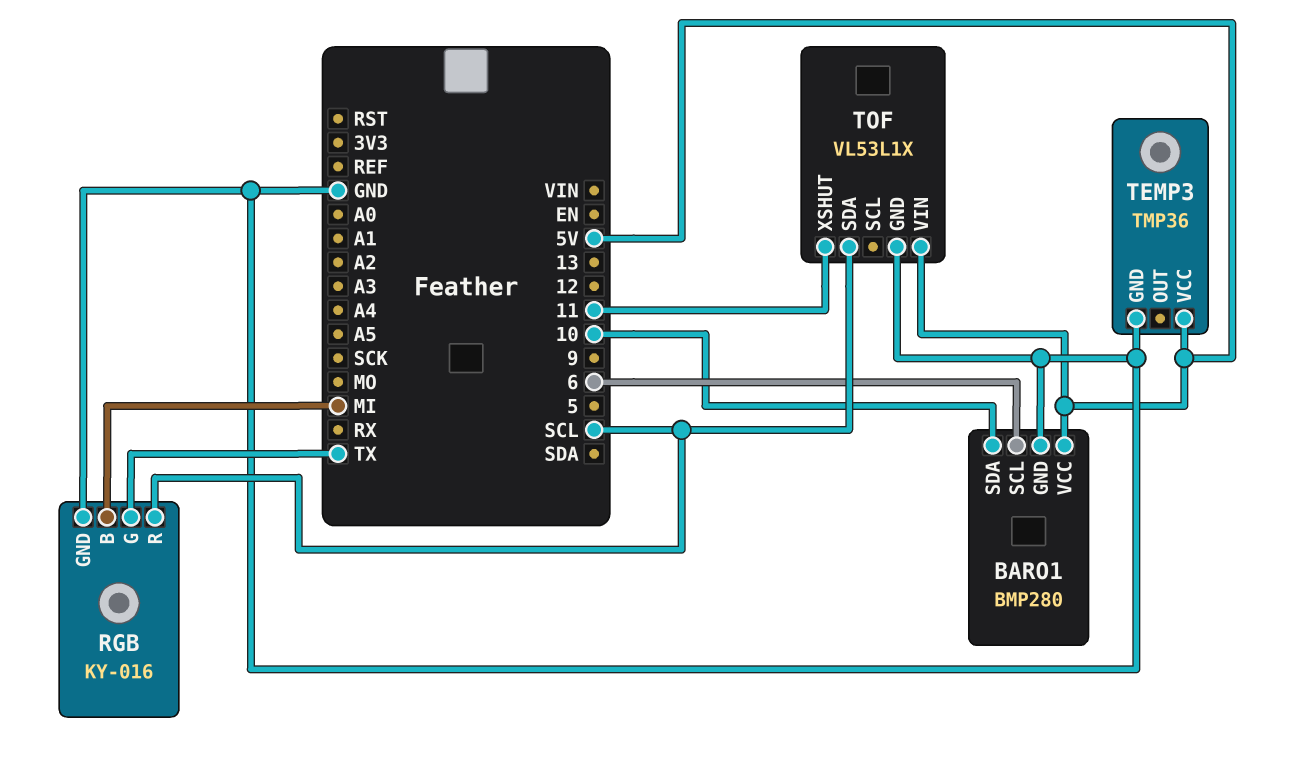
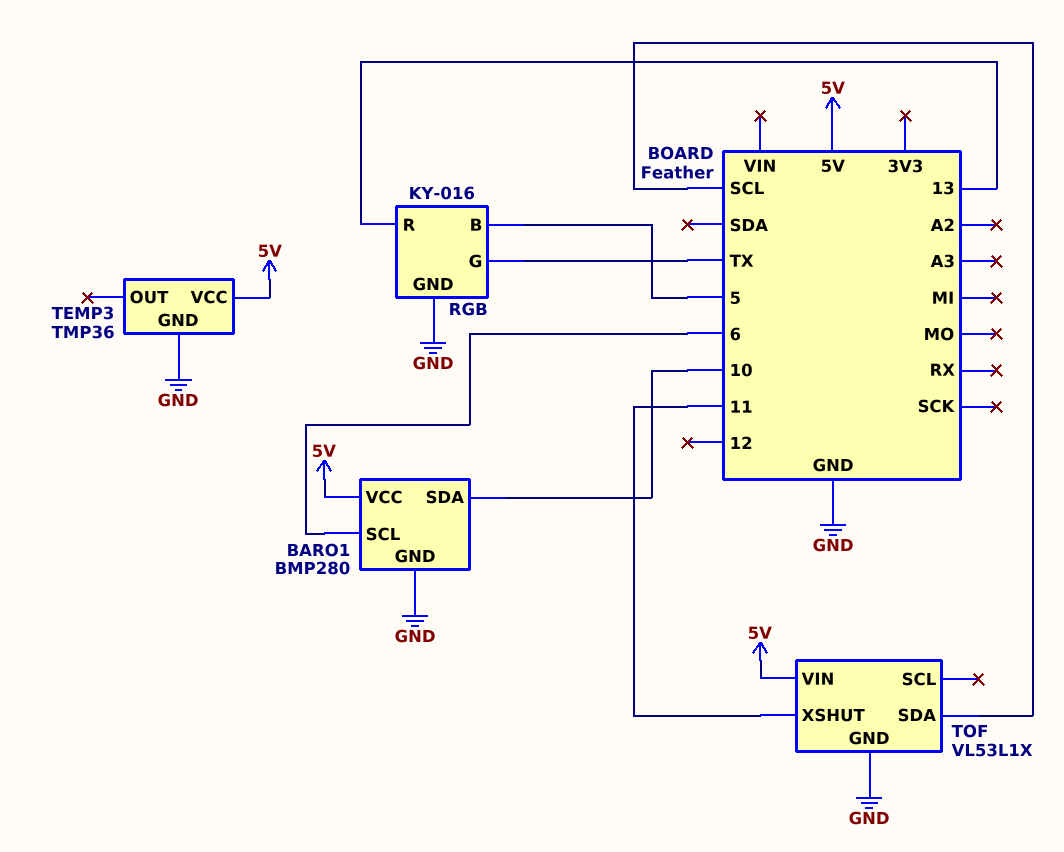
RGB pin B: MI -> 5
RGB pin R: SCL -> 13

